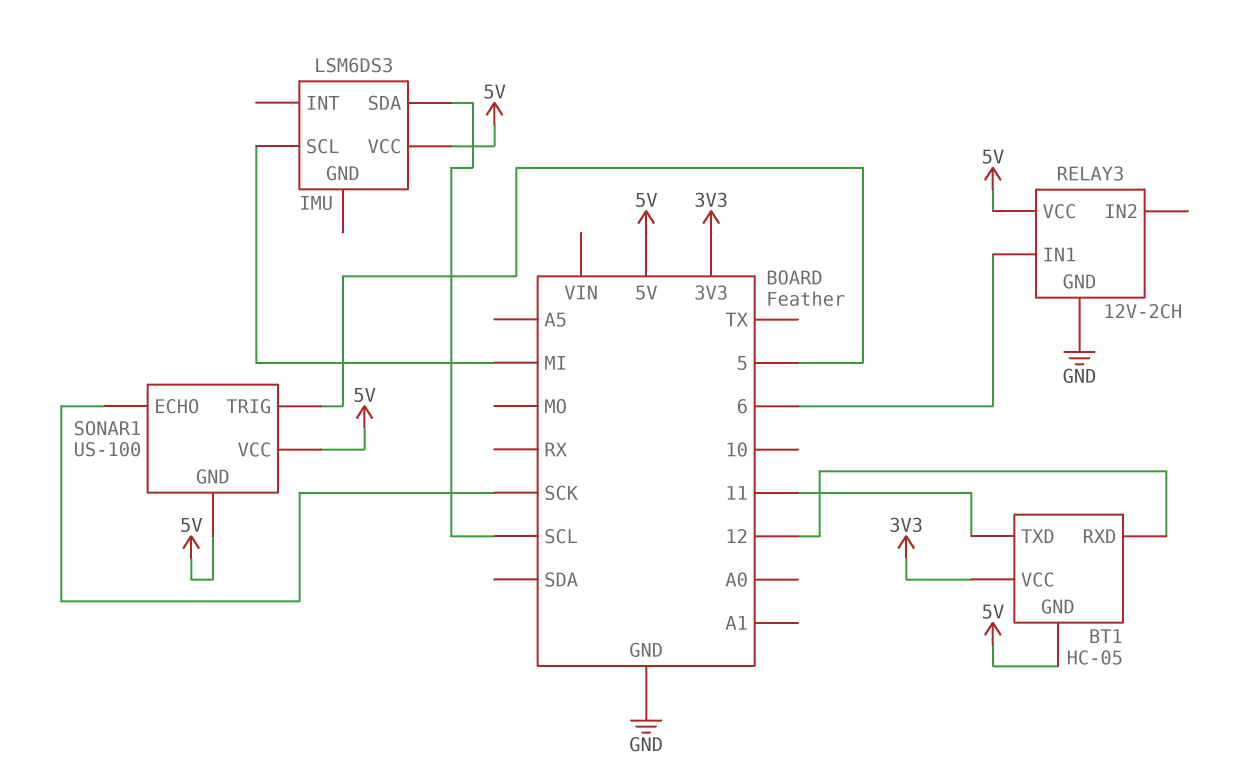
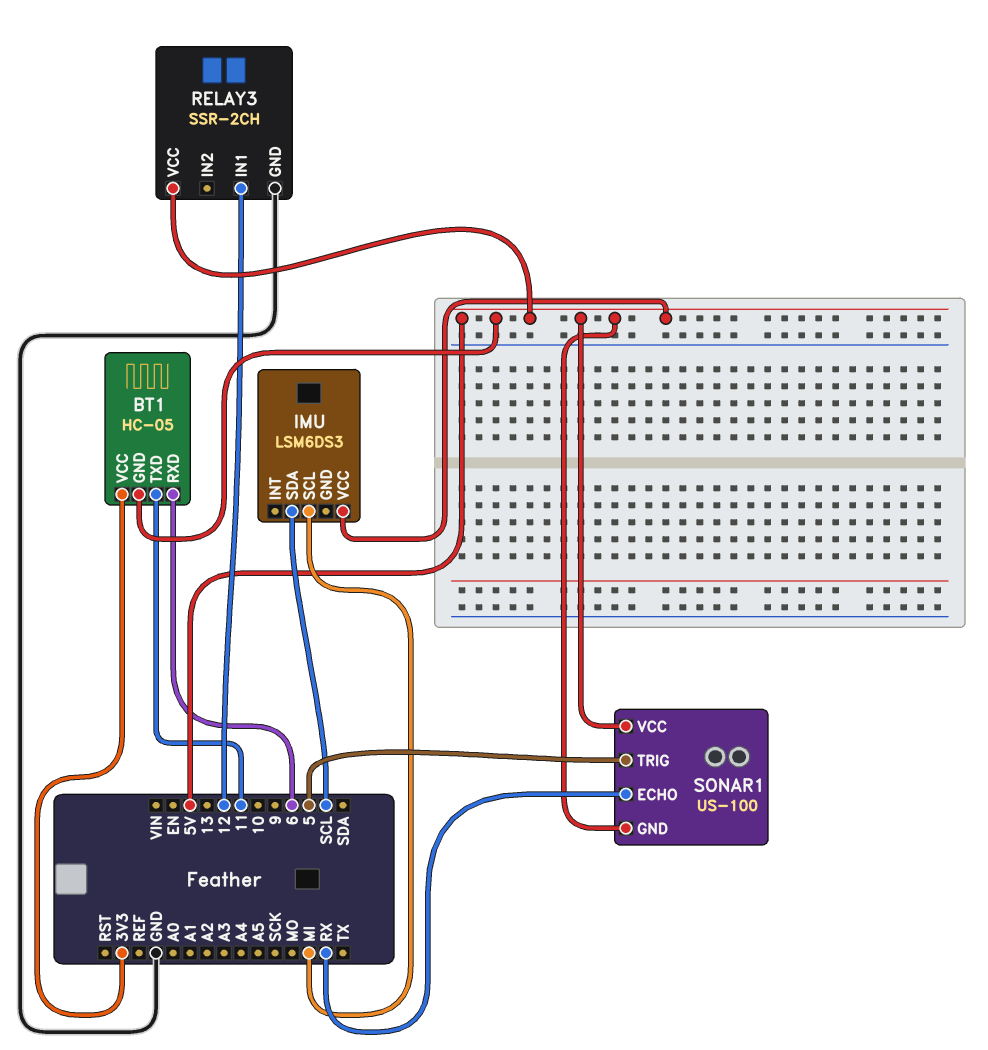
BT1 pin RXD: 12 -> 6
RELAY3: 12V-2CH -> SSR-2CH
RELAY3 pin IN1: 6 -> 12
SONAR1 pin ECHO: SCK -> RX

